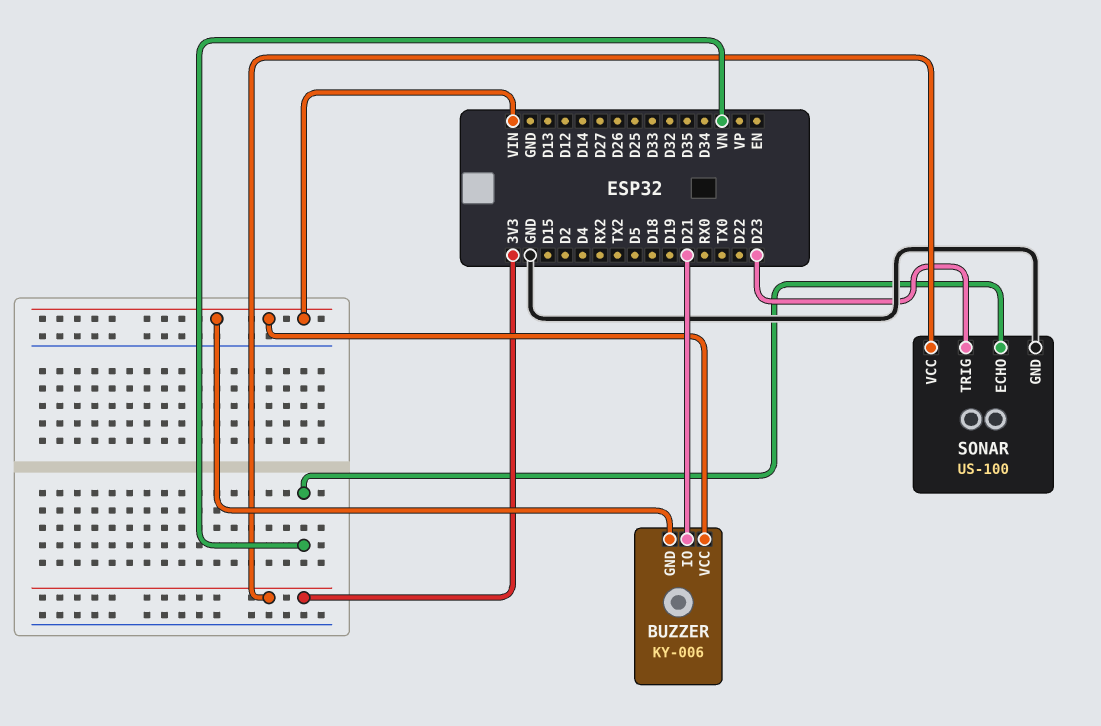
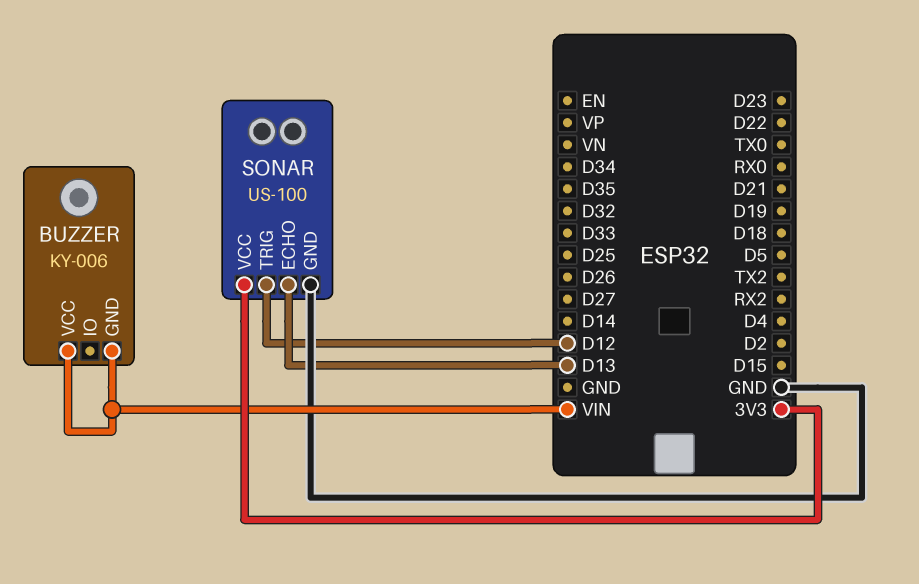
BUZZER pin IO: D21 -> none
SONAR pin ECHO: VN -> D13
SONAR pin TRIG: D23 -> D12

